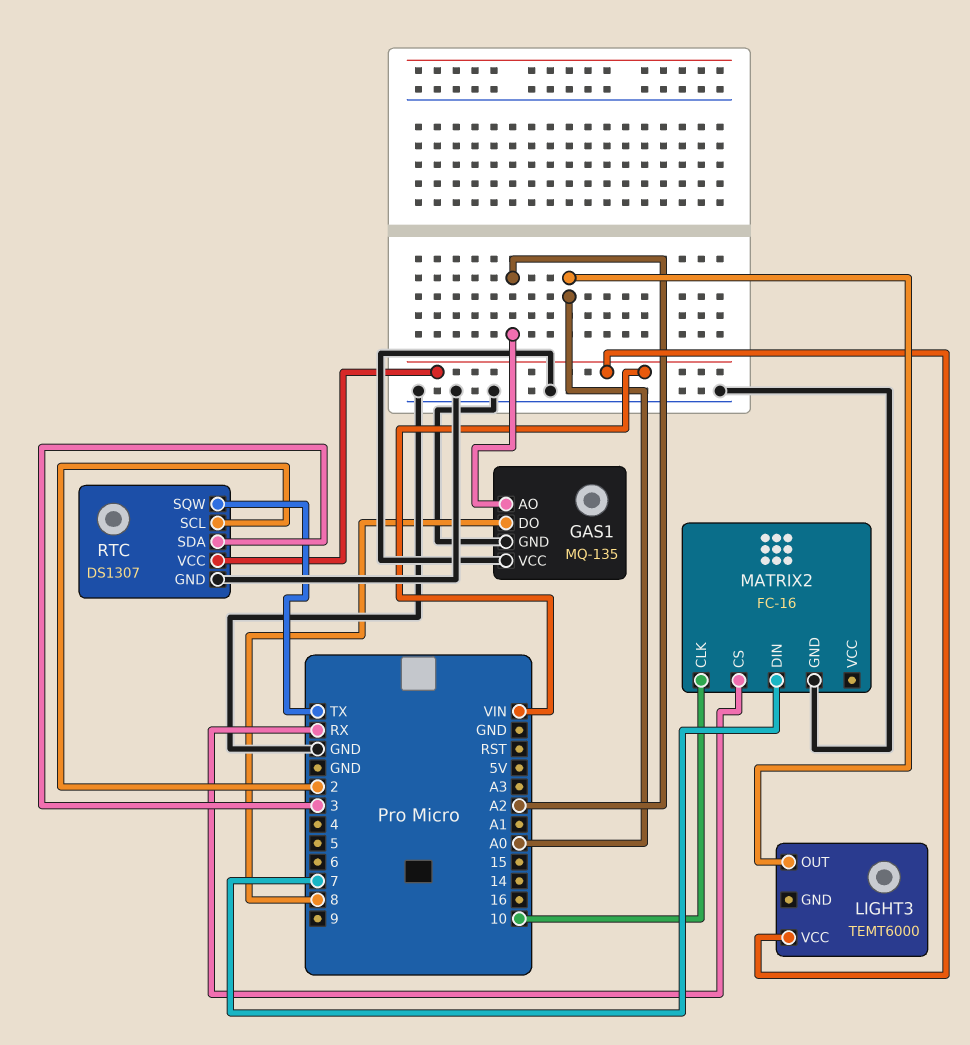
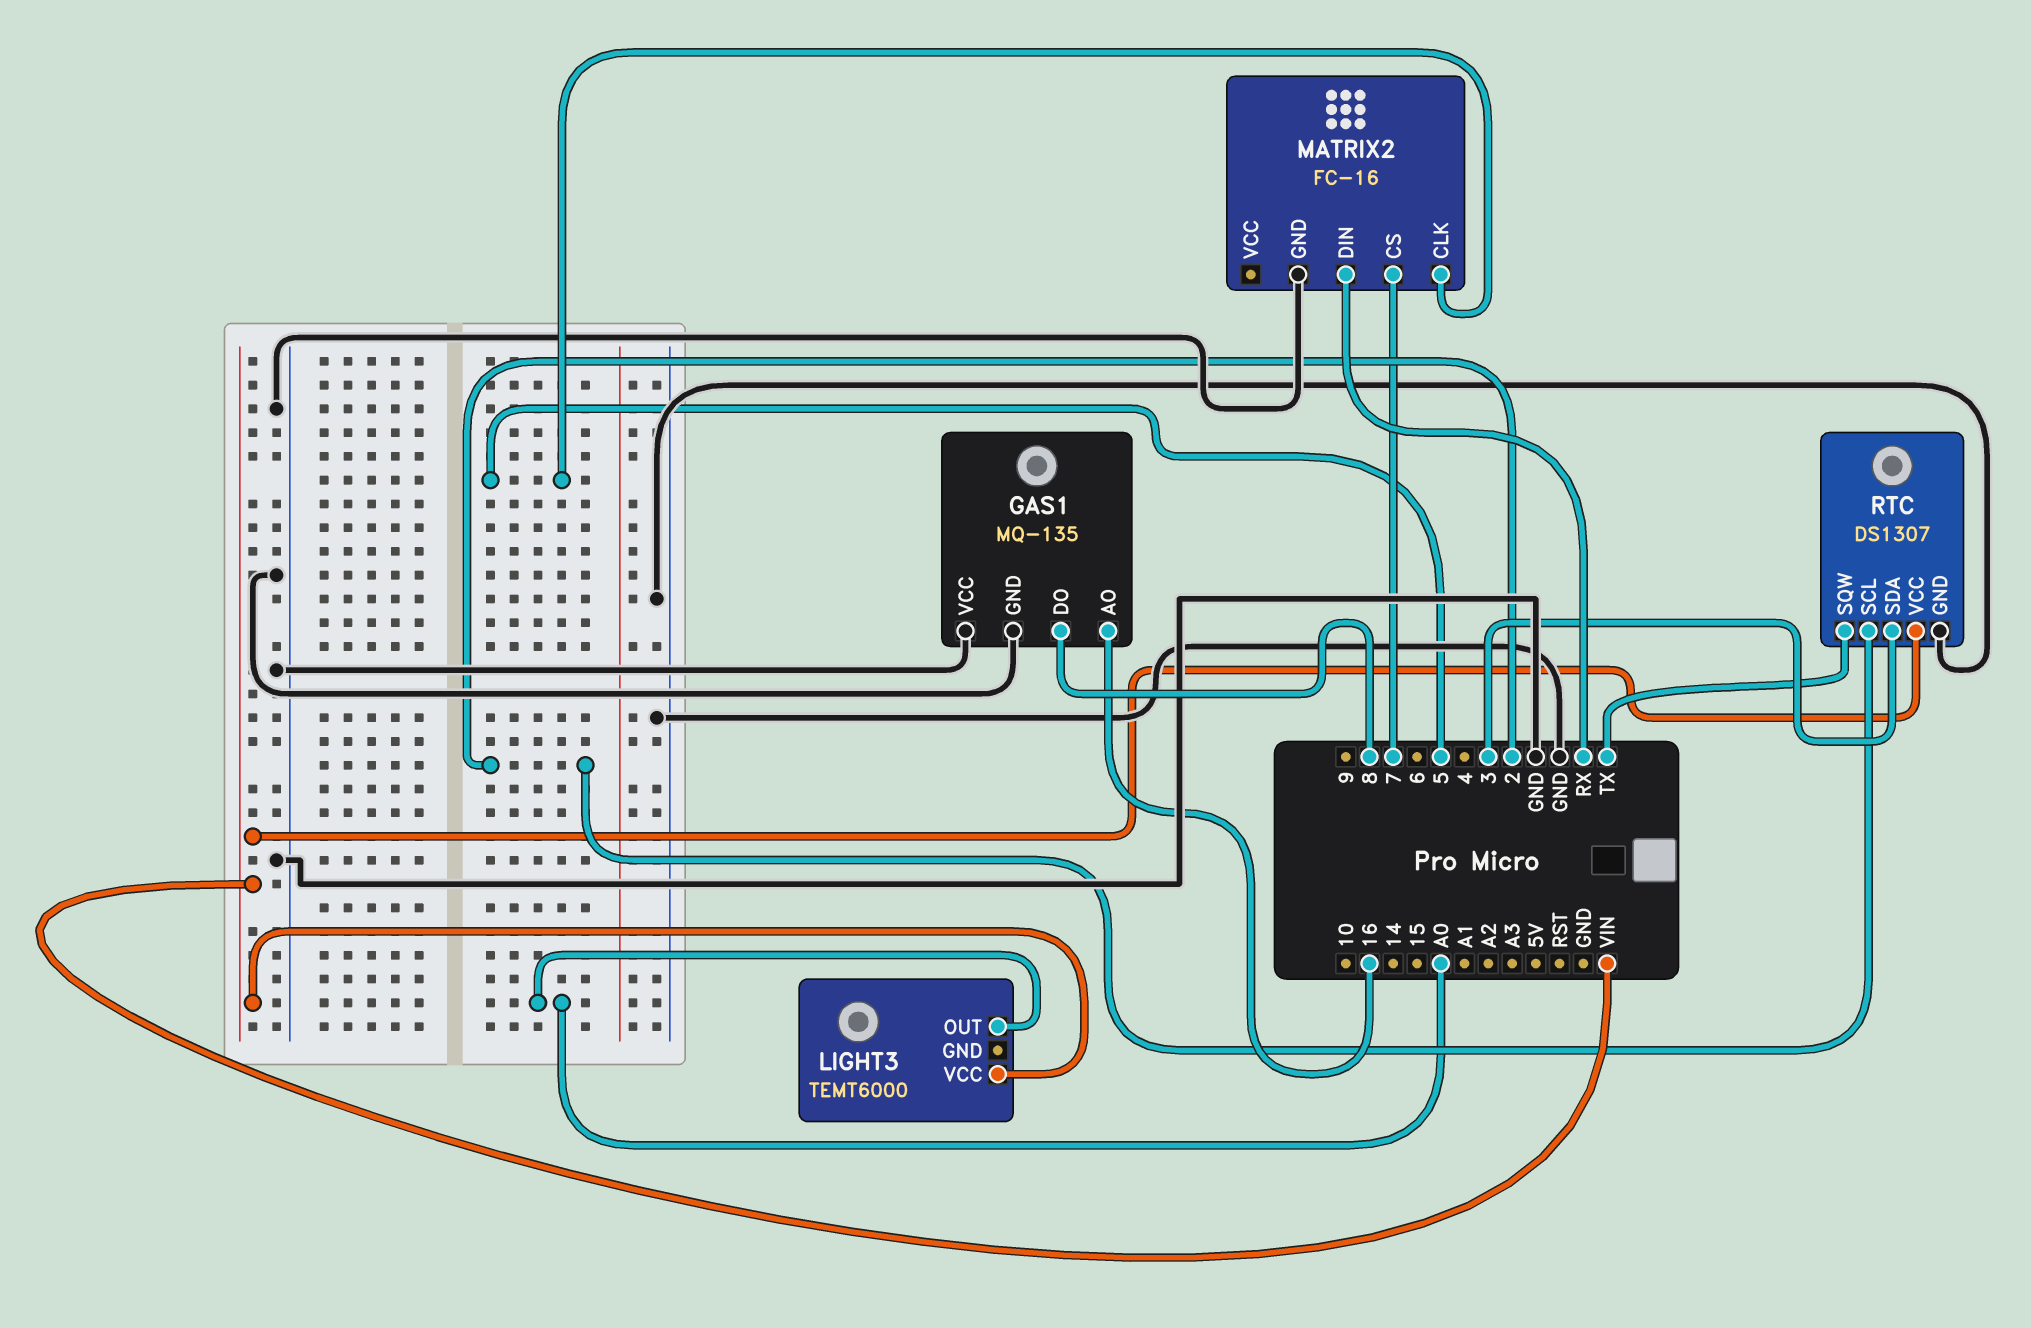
GAS1 pin AO: A2 -> 16
MATRIX2 pin CLK: 10 -> 5
MATRIX2 pin CS: RX -> 7
MATRIX2 pin DIN: 7 -> RX

